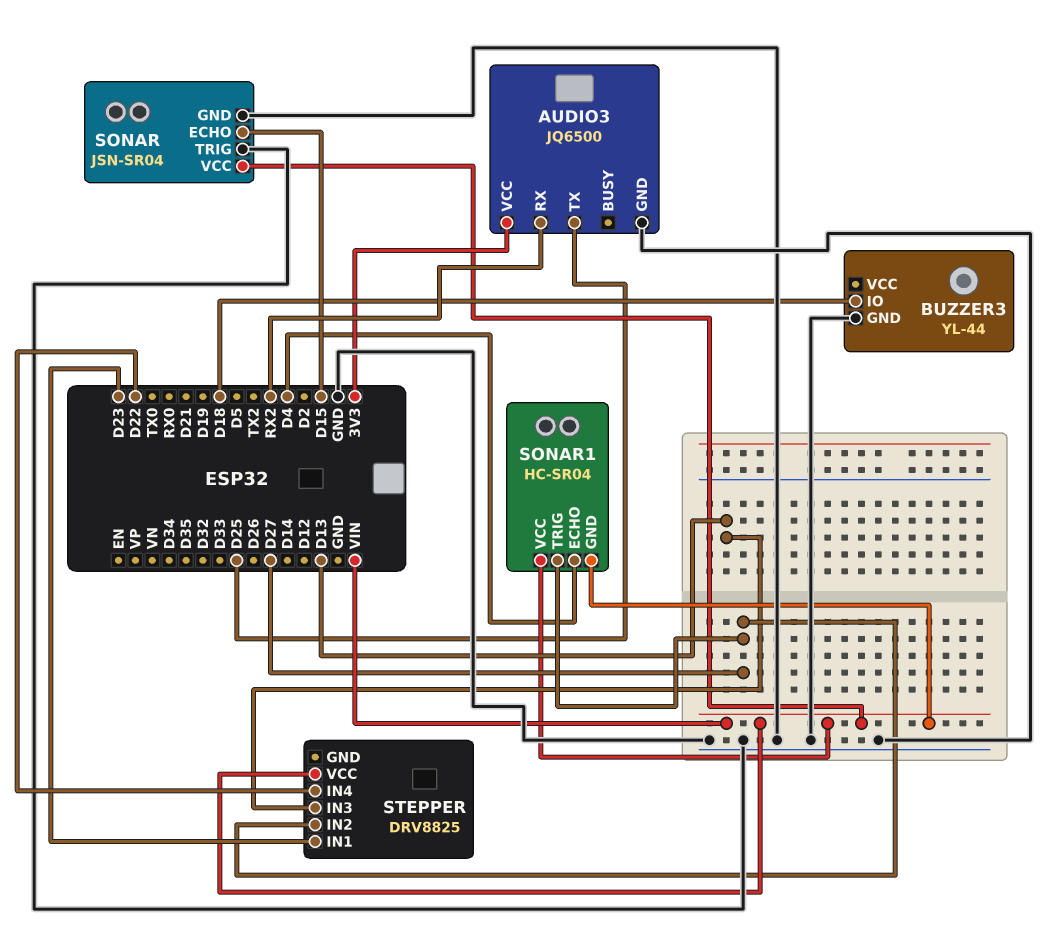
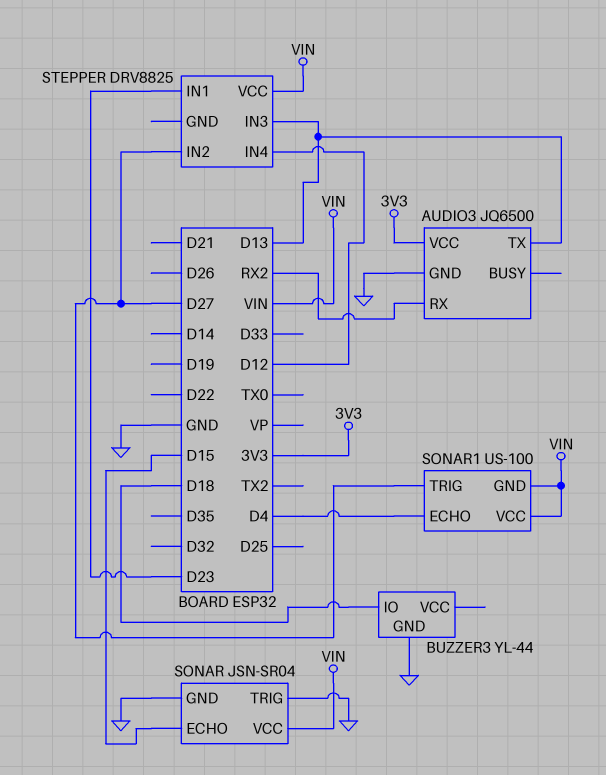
AUDIO3 pin TX: D25 -> D13
SONAR1: HC-SR04 -> US-100
STEPPER pin IN4: D22 -> D12

